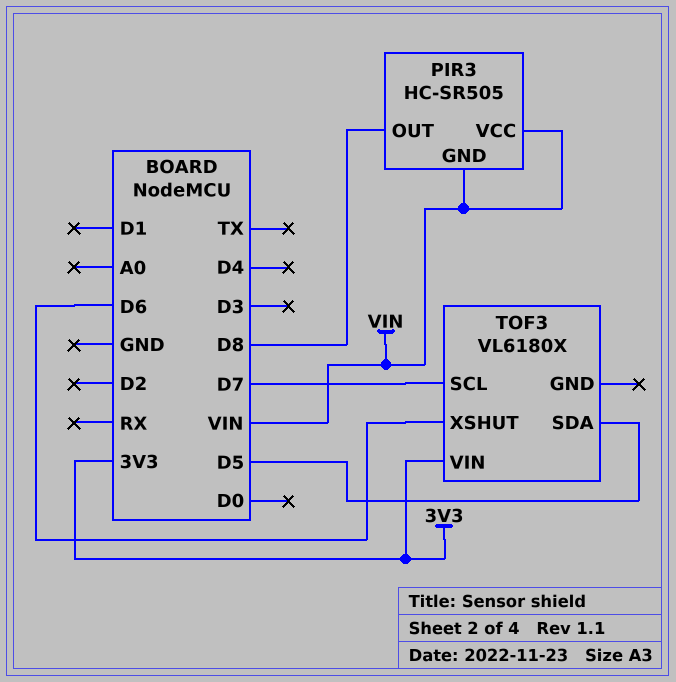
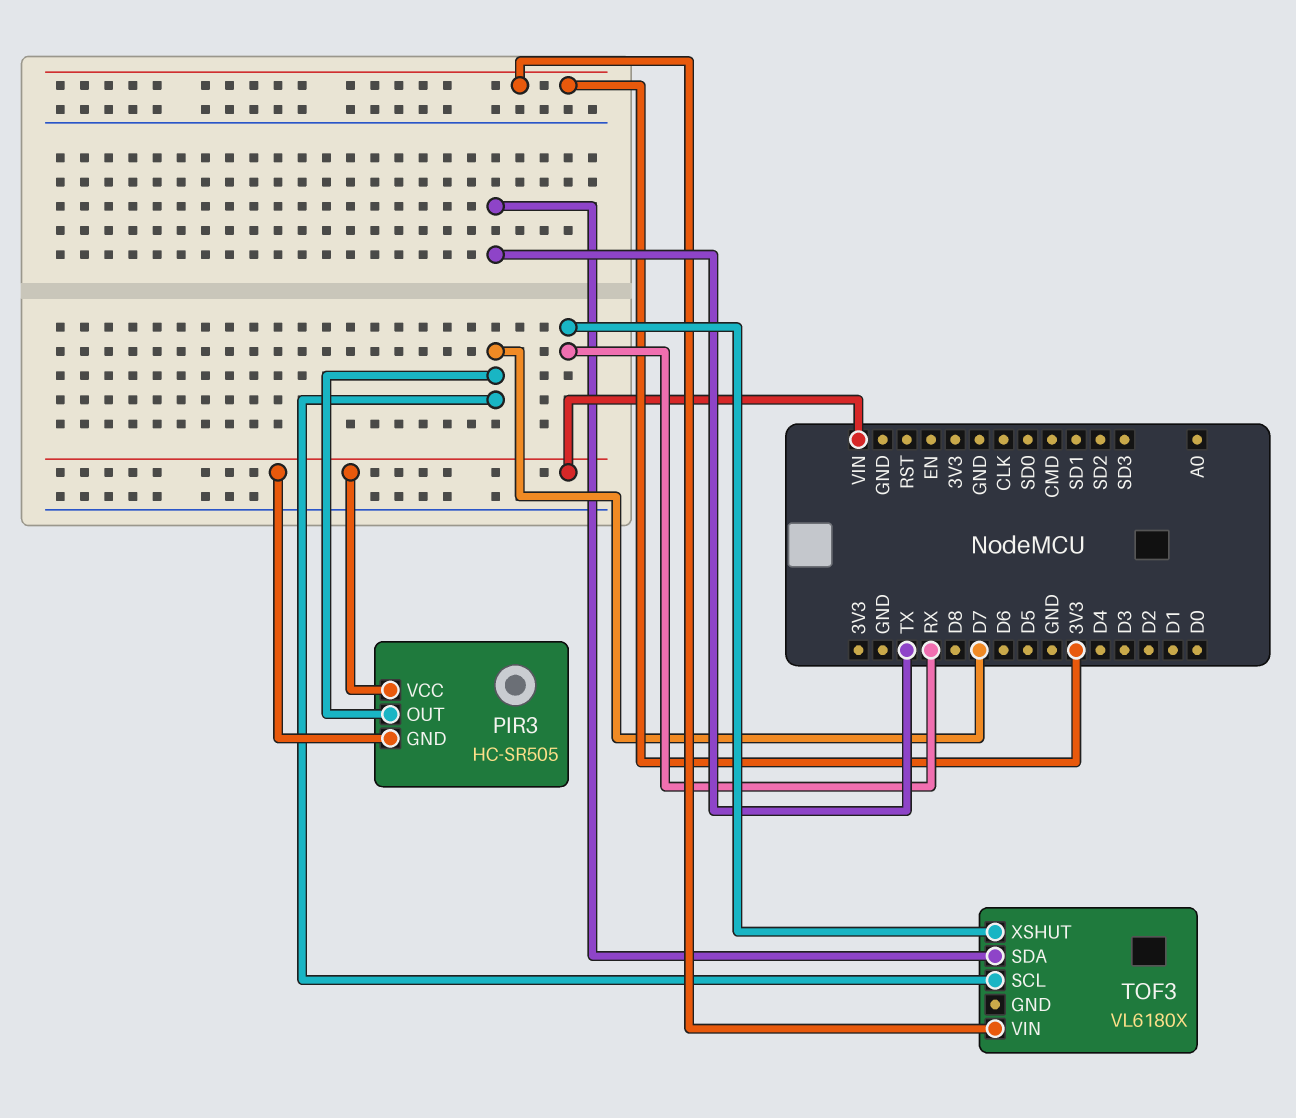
PIR3 pin OUT: D8 -> D7
TOF3 pin SDA: D5 -> TX
TOF3 pin XSHUT: D6 -> RX

